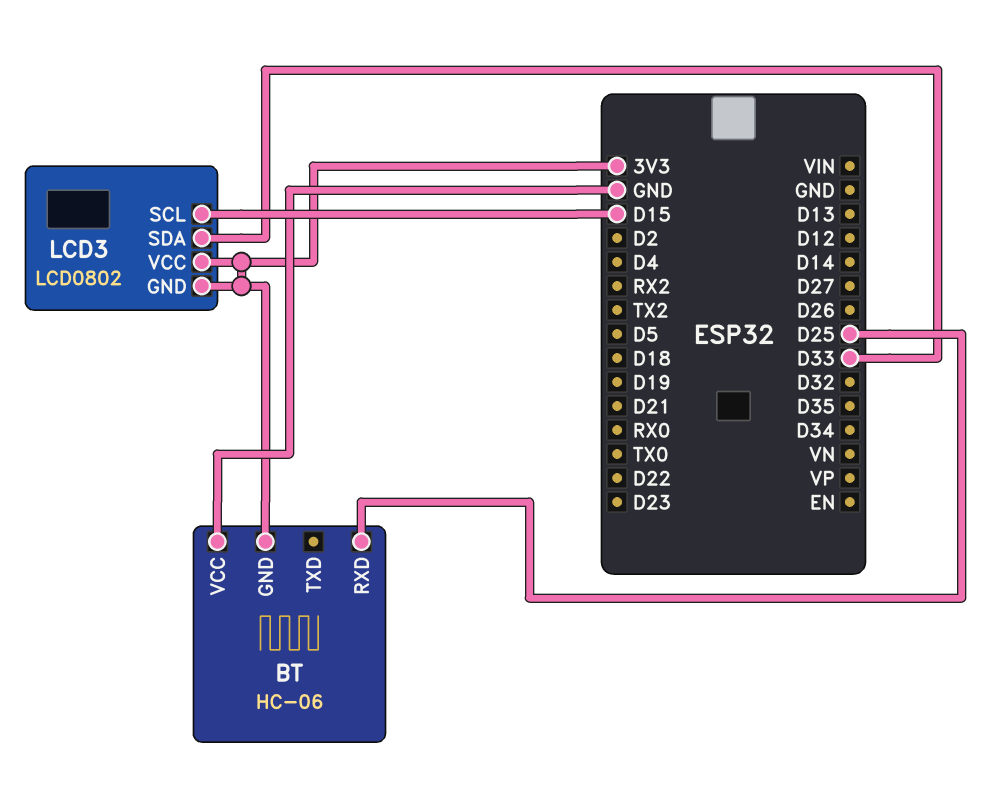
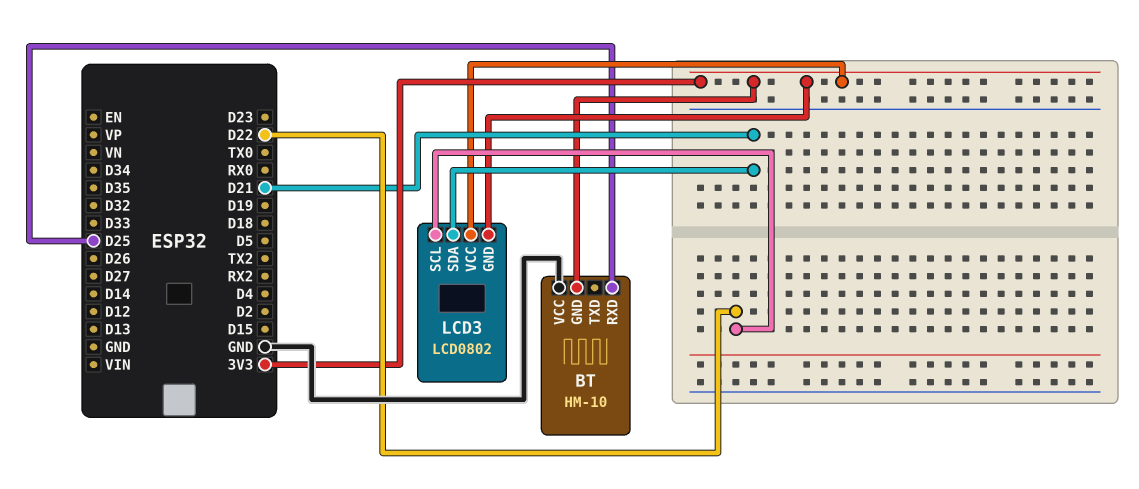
BT: HC-06 -> HM-10
LCD3 pin SCL: D15 -> D22
LCD3 pin SDA: D33 -> D21

